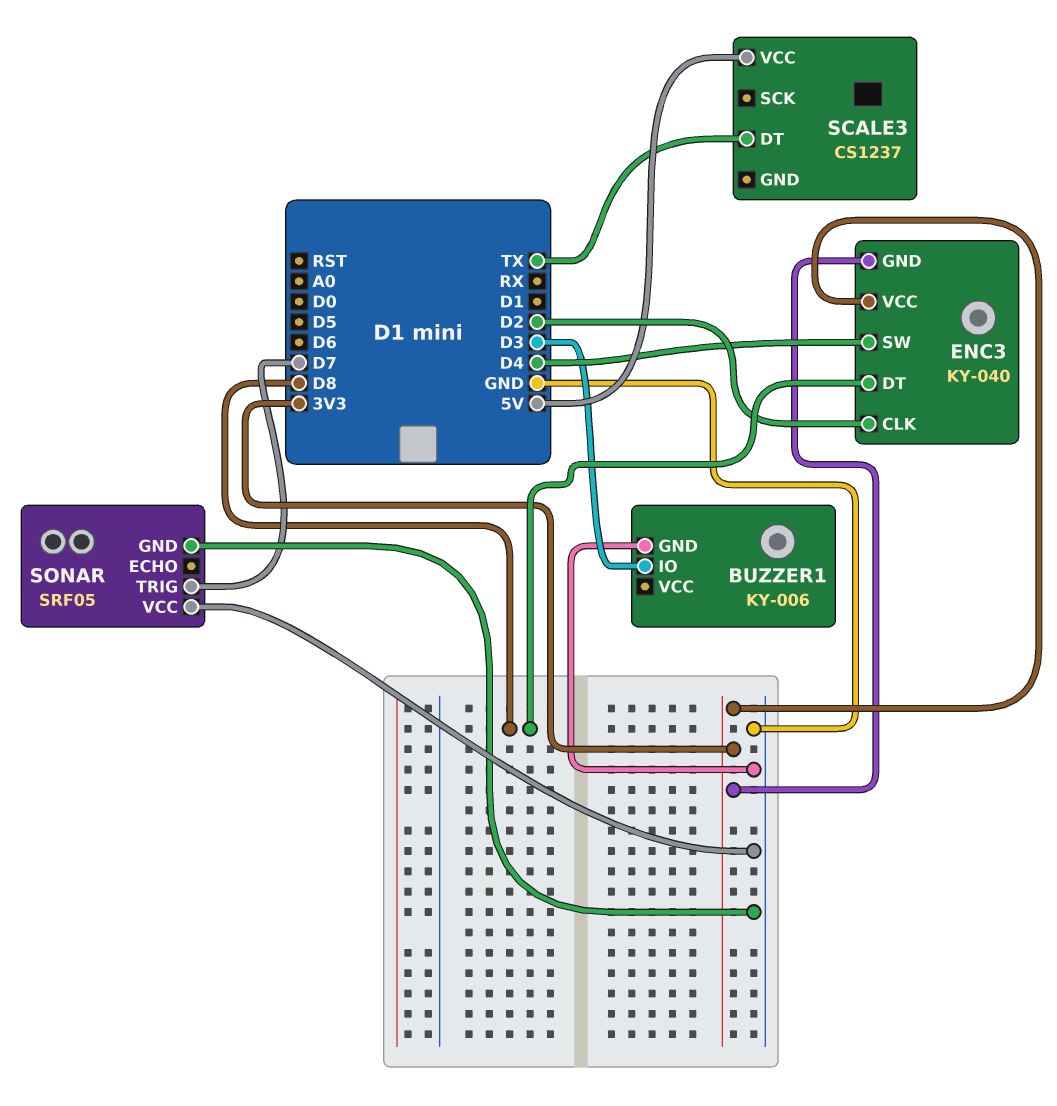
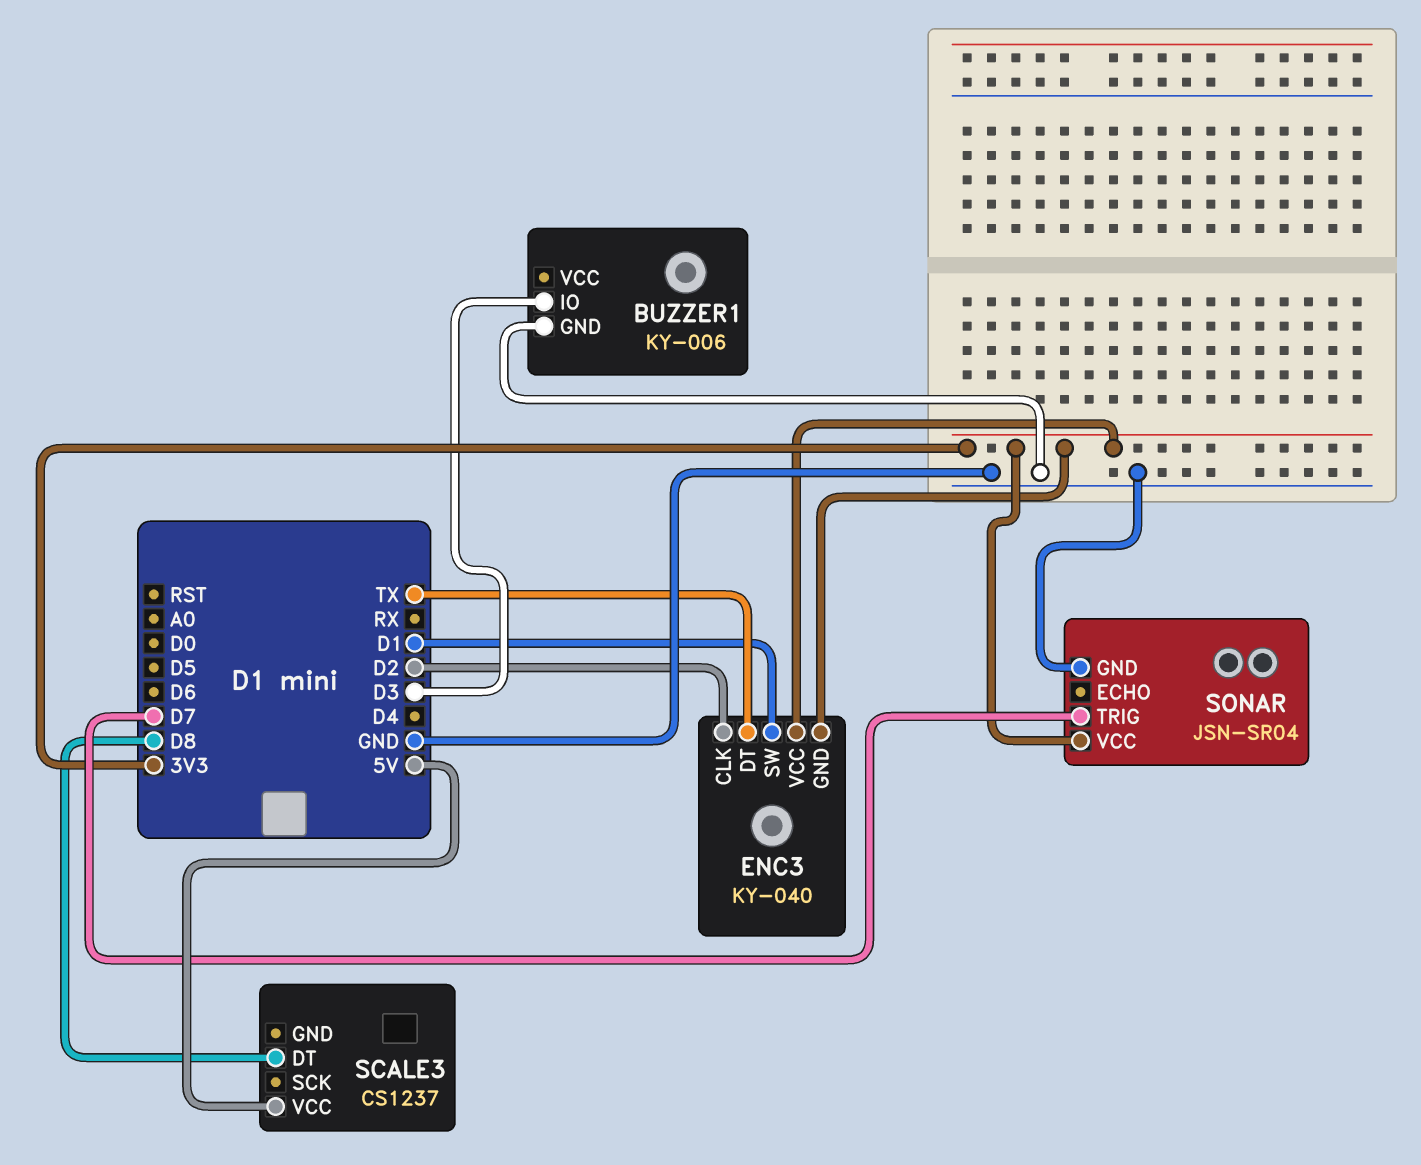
ENC3 pin DT: D8 -> TX
ENC3 pin SW: D4 -> D1
SCALE3 pin DT: TX -> D8
SONAR: SRF05 -> JSN-SR04
SONAR pin VCC: GND -> 3V3

